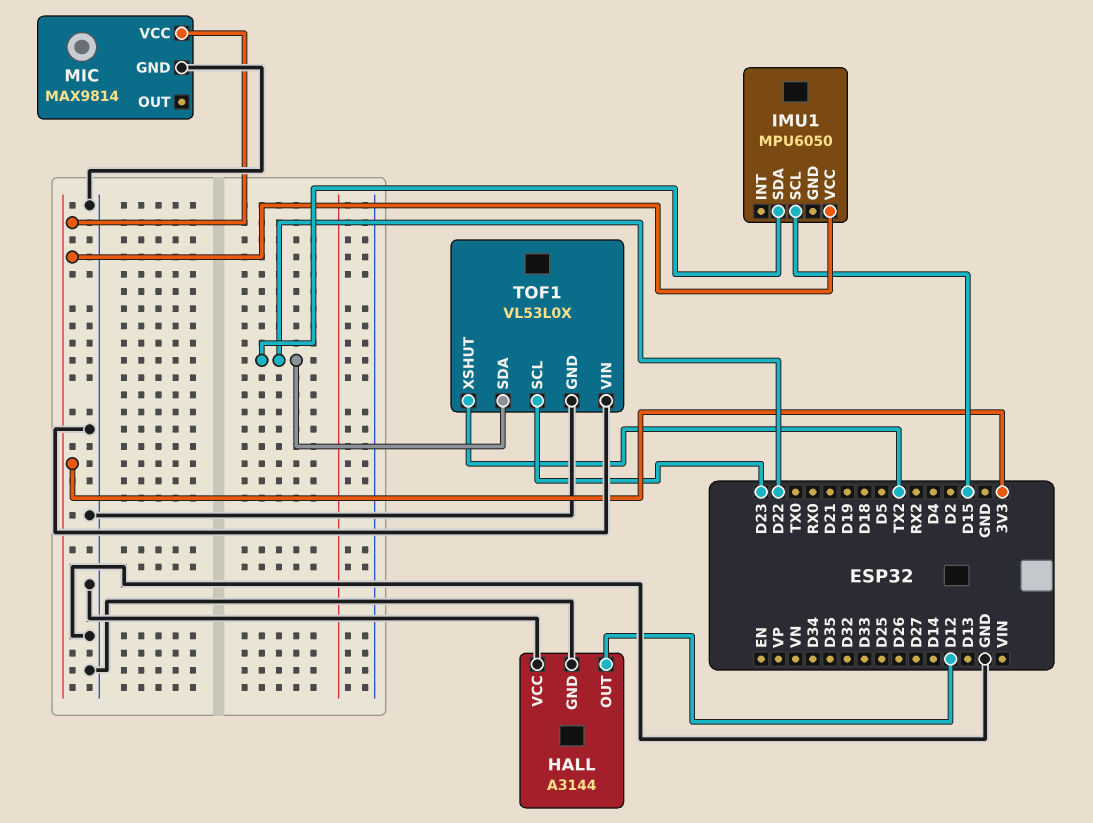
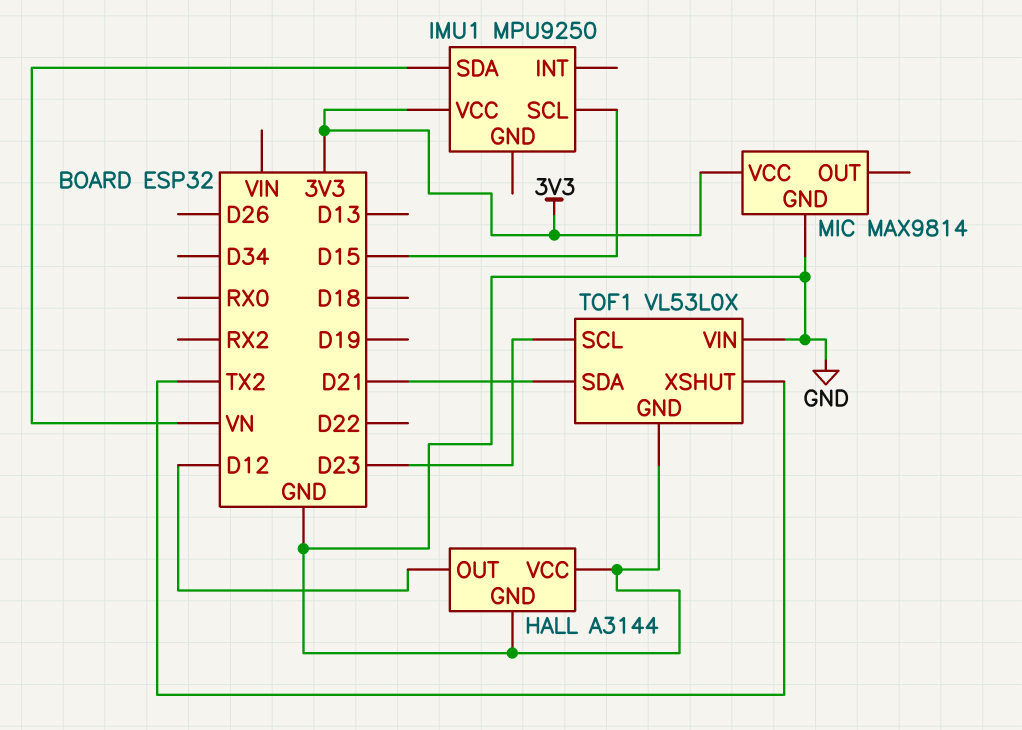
IMU1: MPU6050 -> MPU9250
IMU1 pin SDA: D22 -> VN
TOF1 pin SDA: D22 -> D21

